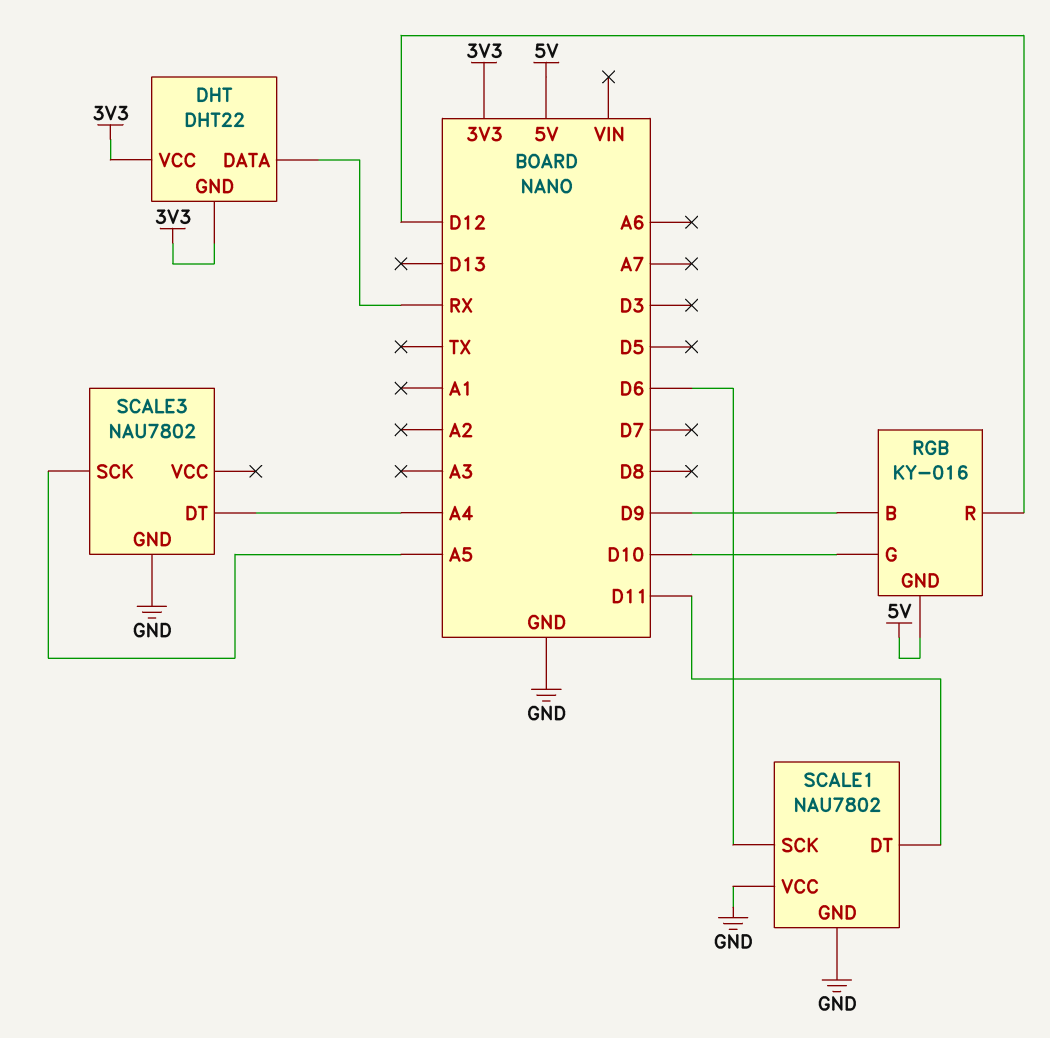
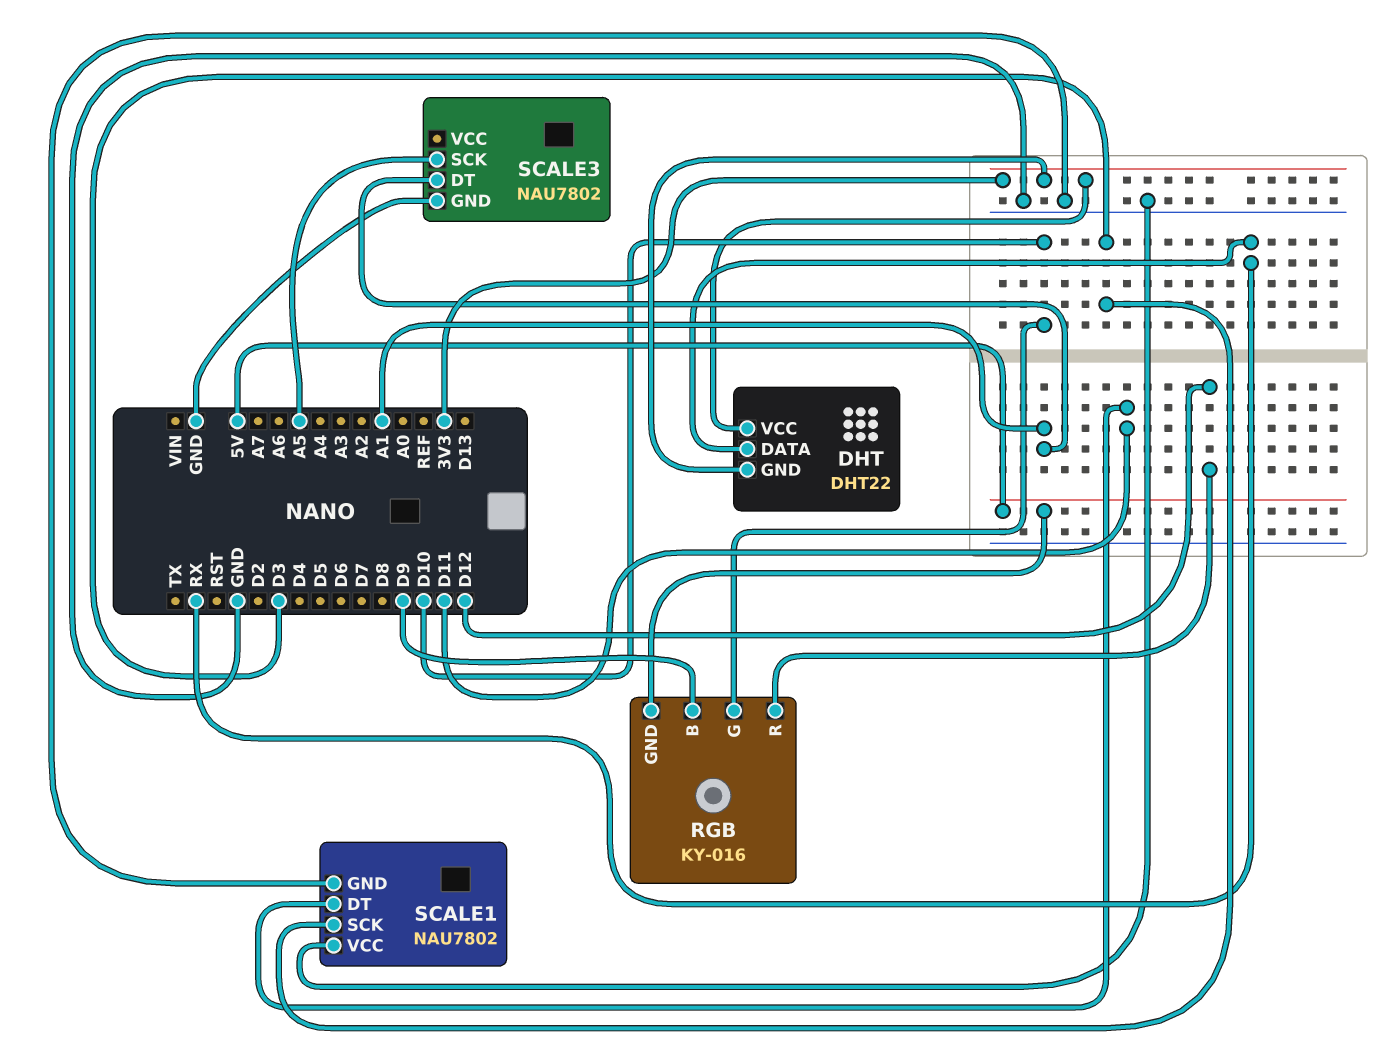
SCALE1 pin SCK: D6 -> D3
SCALE3 pin DT: A4 -> A1

